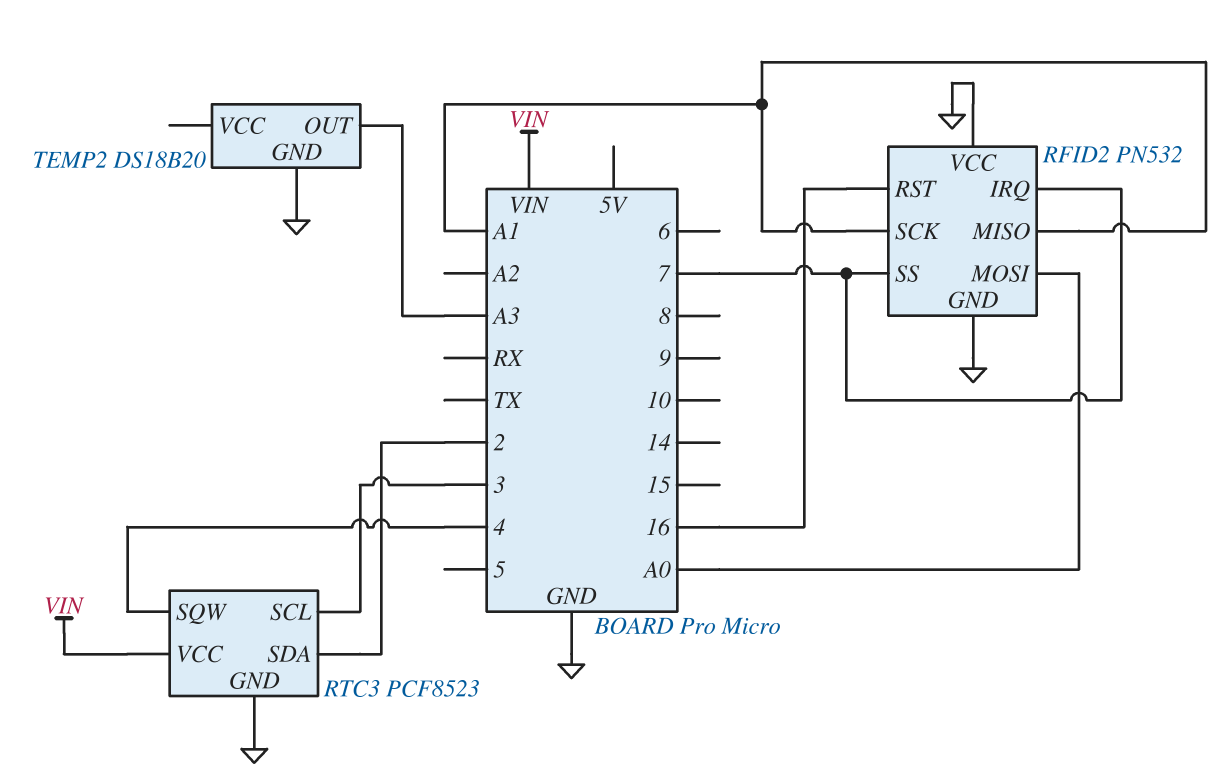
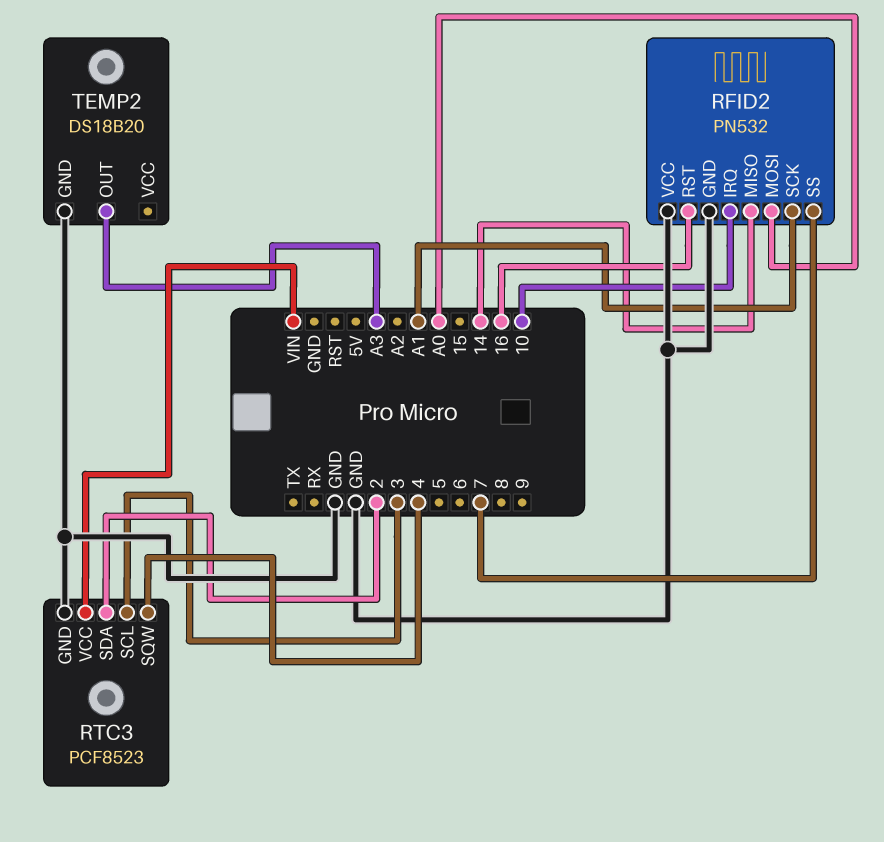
RFID2 pin IRQ: 7 -> 10
RFID2 pin MISO: A1 -> 14

